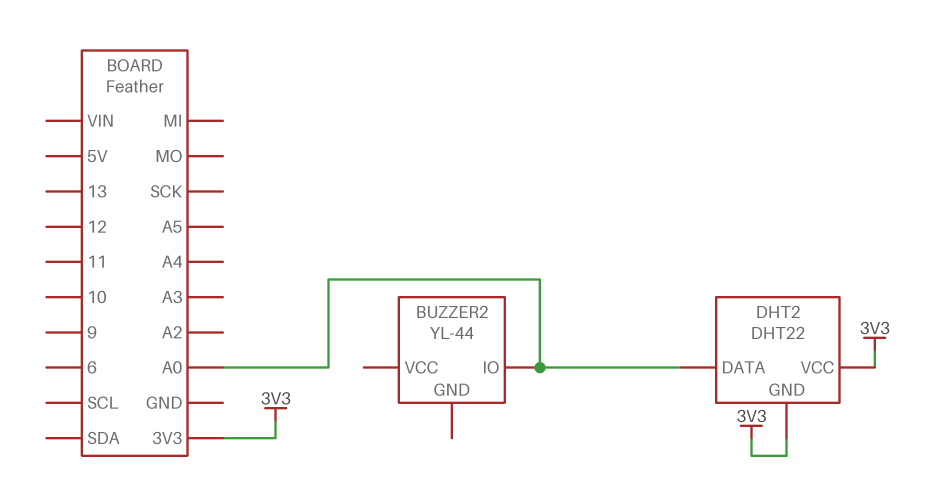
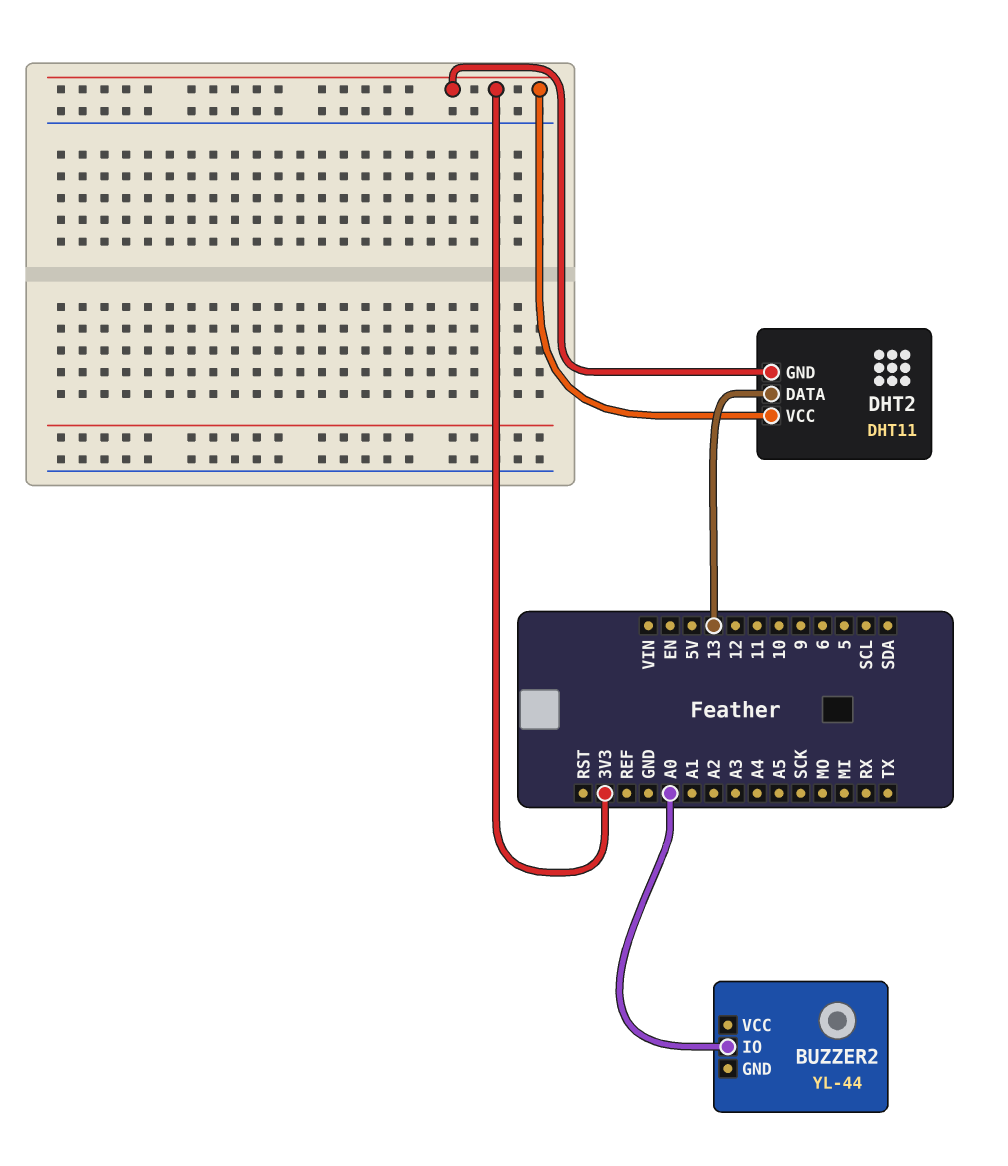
DHT2: DHT22 -> DHT11
DHT2 pin DATA: A0 -> 13

